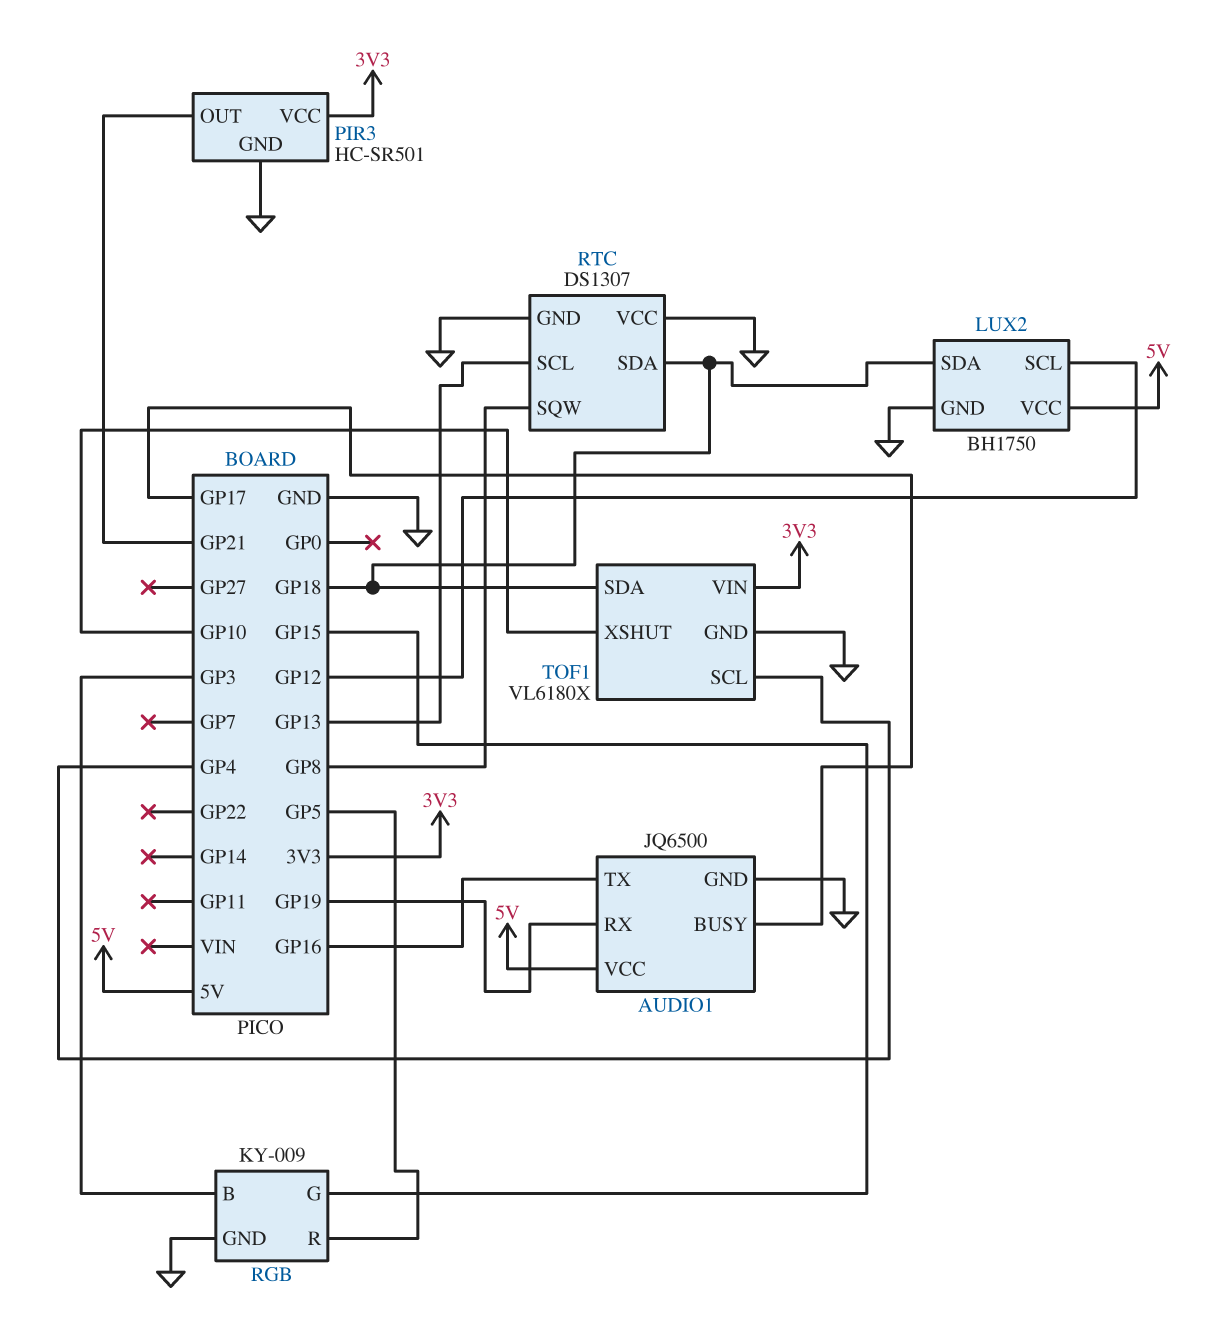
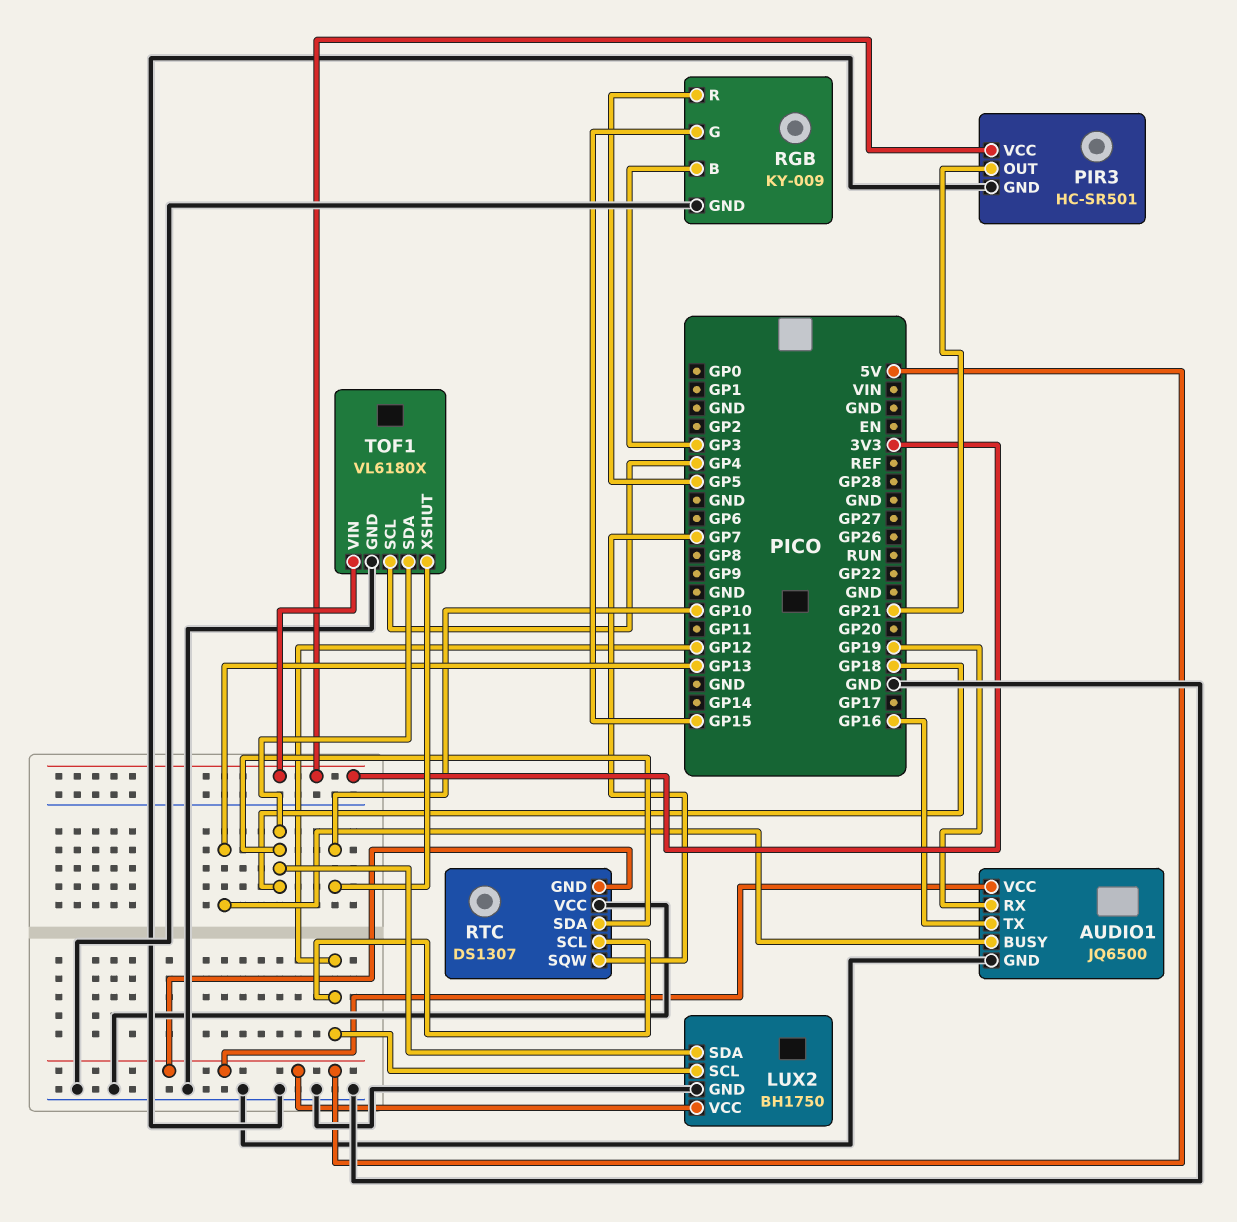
AUDIO1 pin BUSY: GP17 -> GP13
RTC pin GND: GND -> 5V
RTC pin SCL: GP13 -> GP12
RTC pin SQW: GP8 -> GP7

